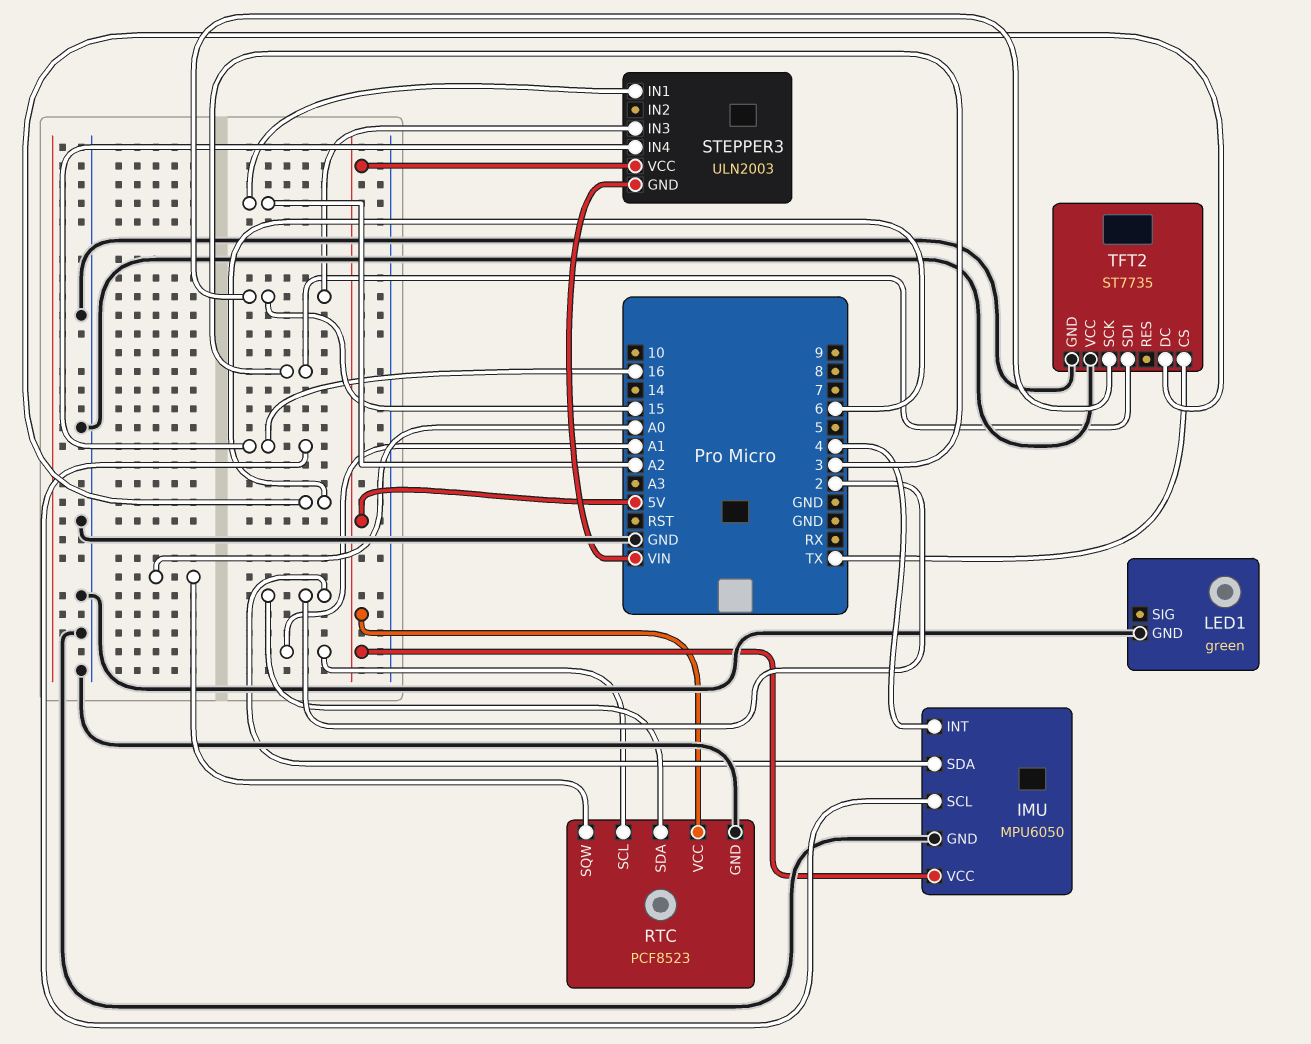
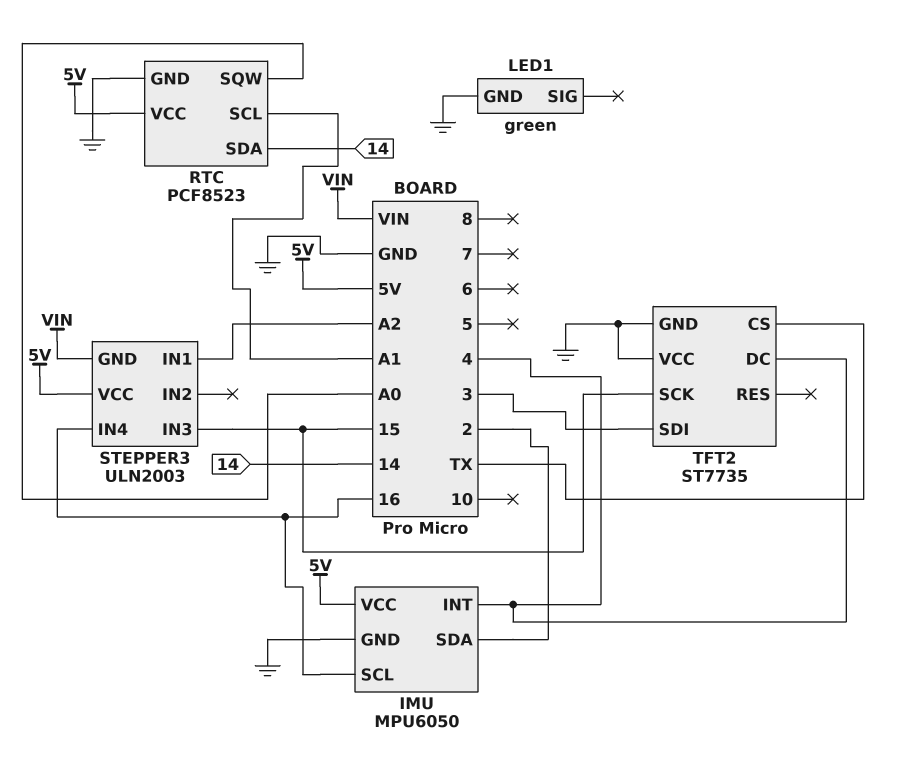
RTC pin SDA: 2 -> 14
TFT2 pin DC: 6 -> 4

